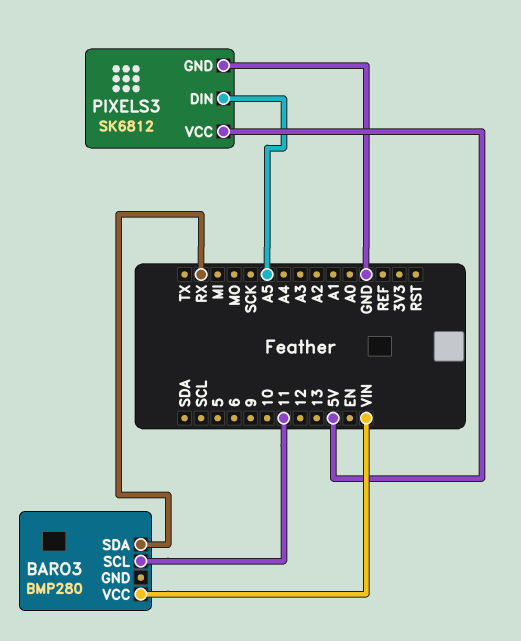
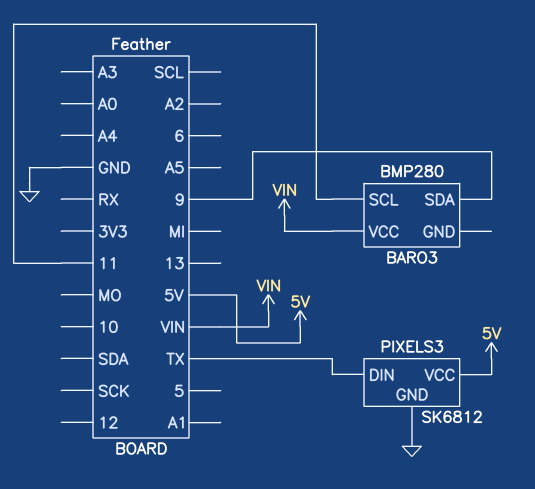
BARO3 pin SDA: RX -> 9
PIXELS3 pin DIN: A5 -> TX

